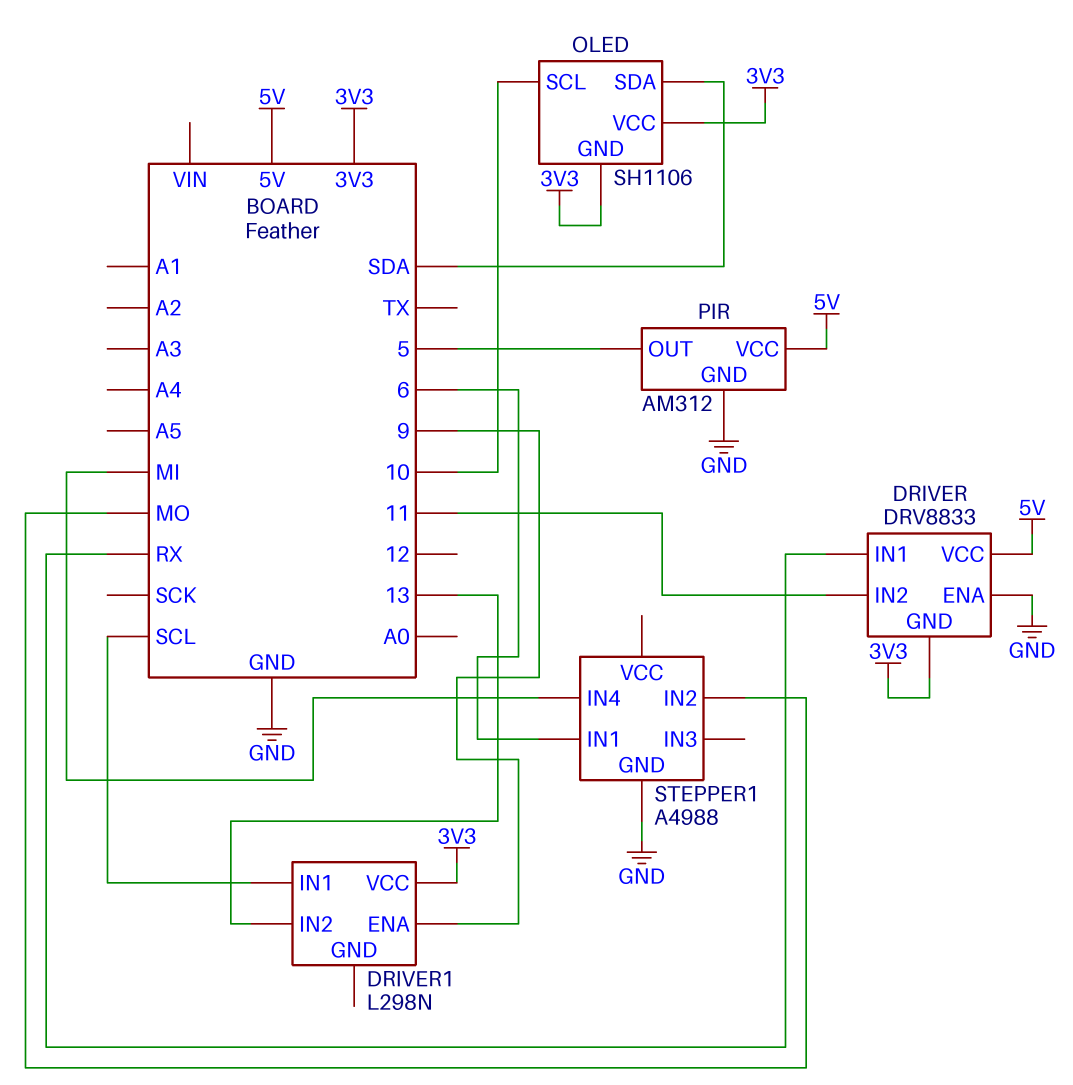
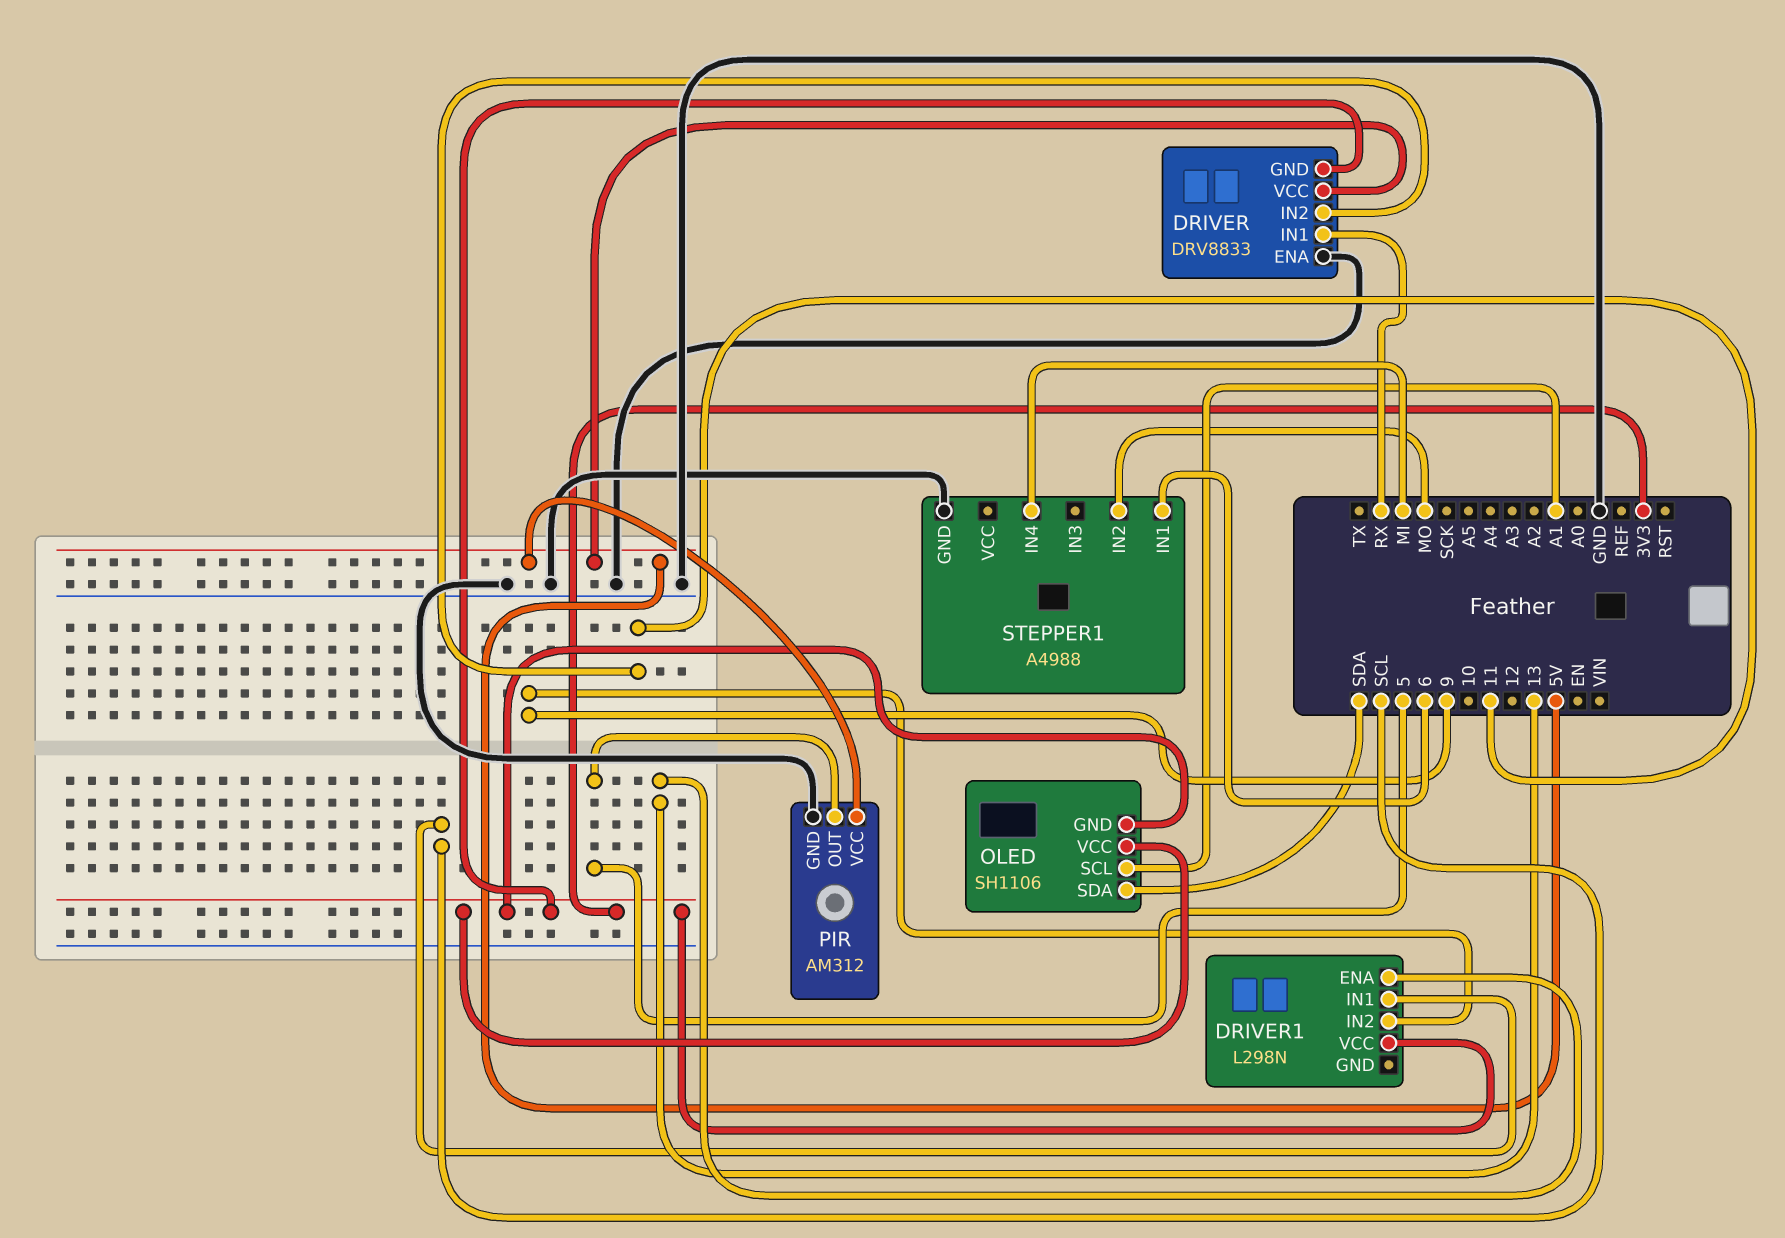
DRIVER1 pin ENA: 9 -> 13
DRIVER1 pin IN2: 13 -> 9
OLED pin SCL: 10 -> A1

